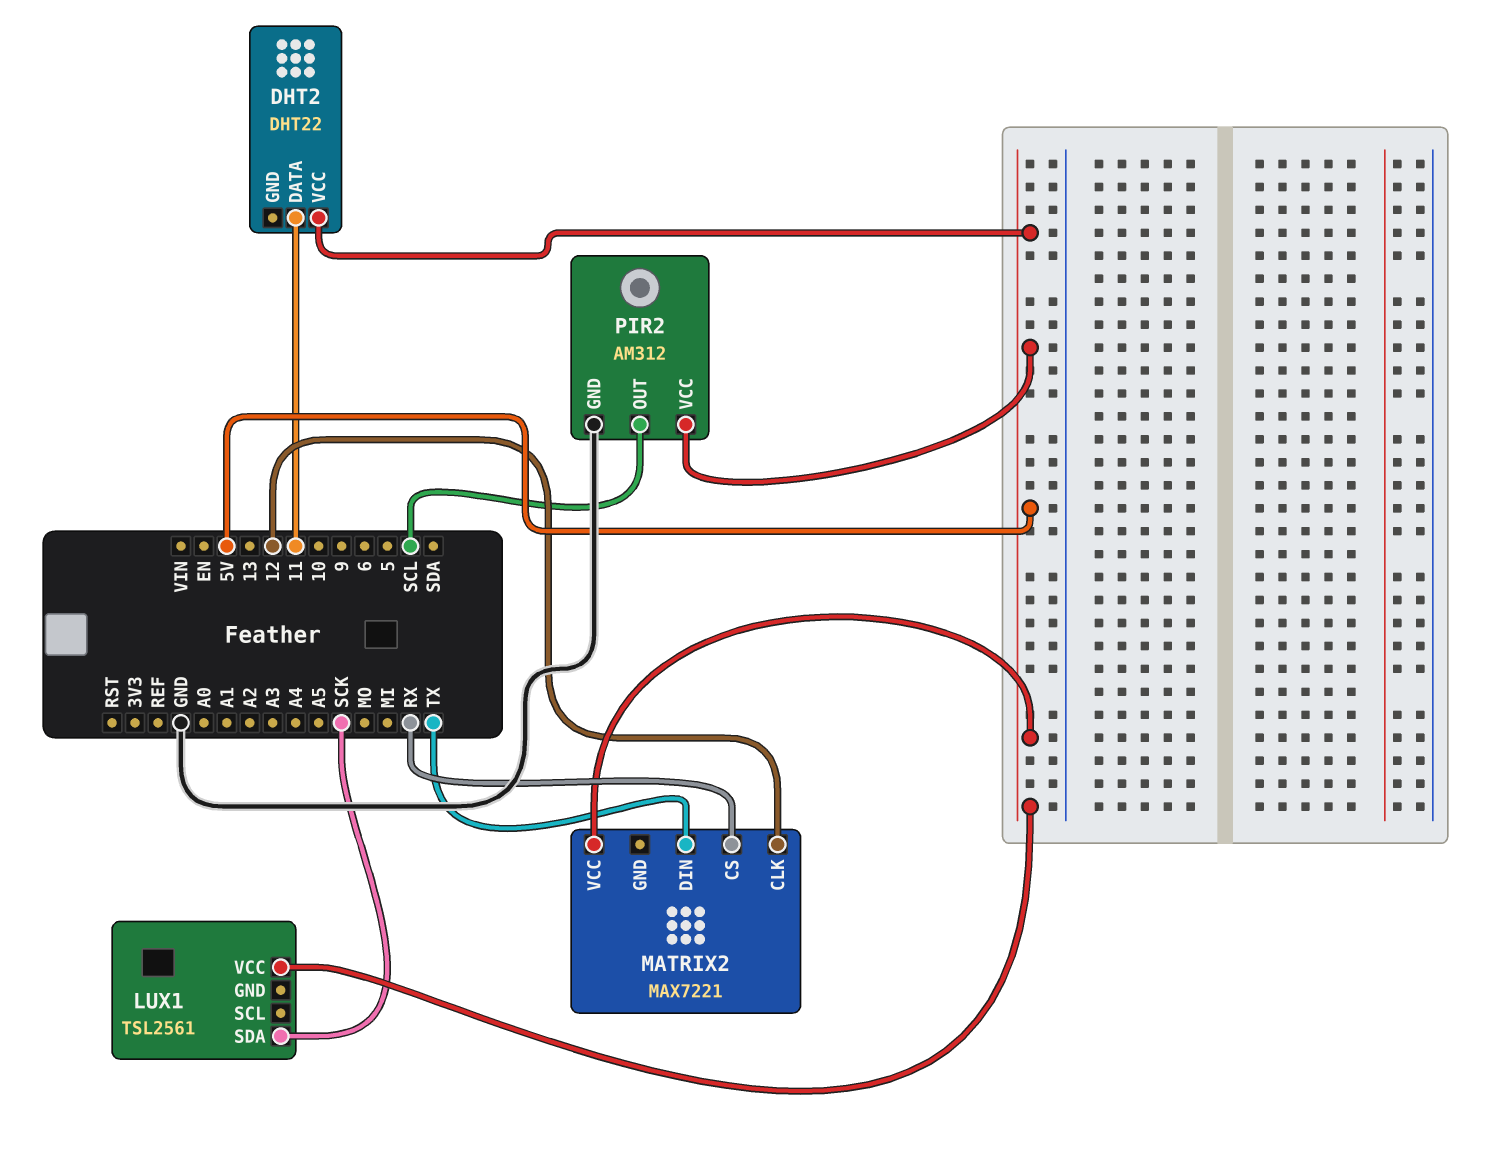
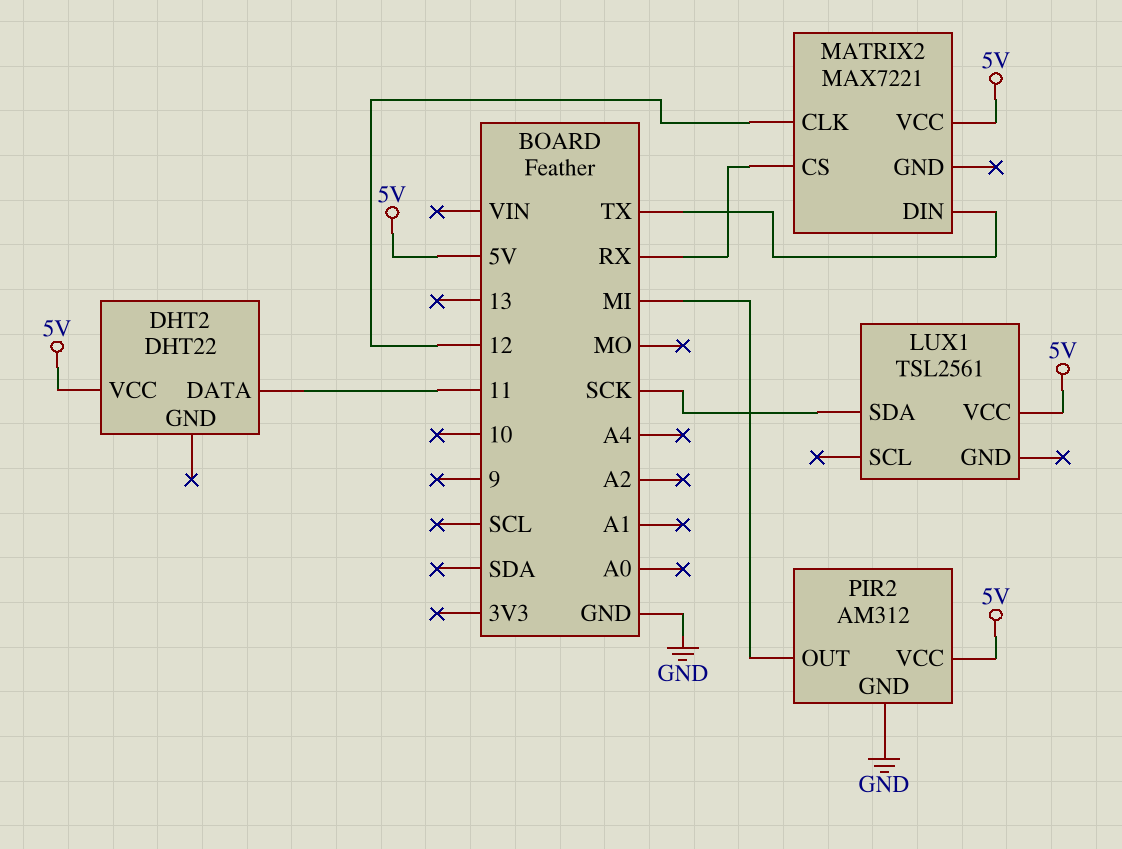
PIR2 pin OUT: SCL -> MI

